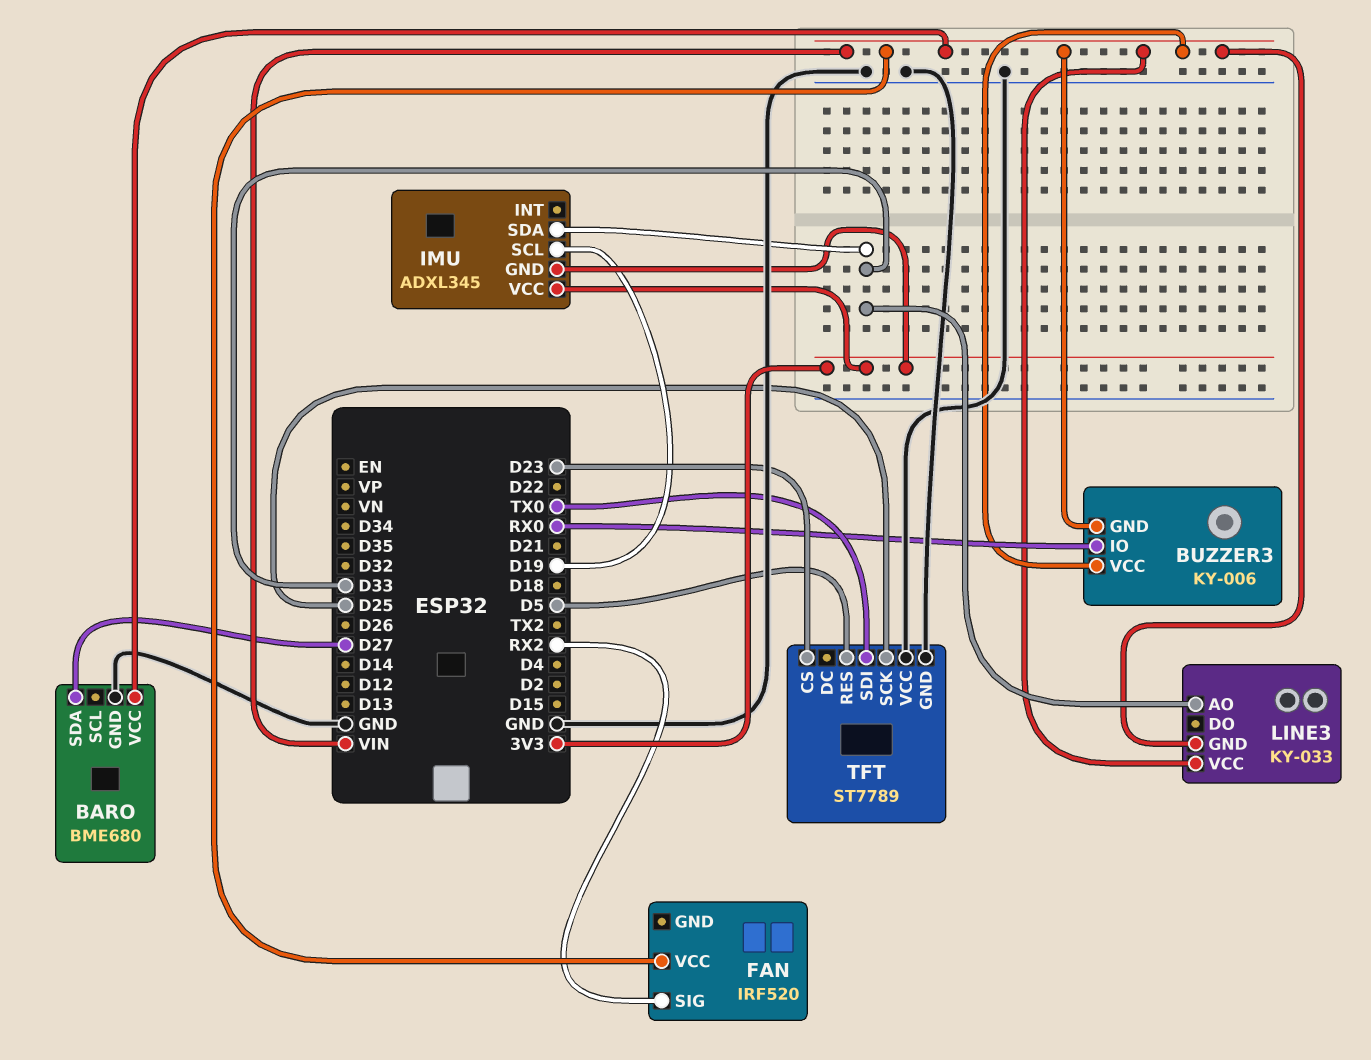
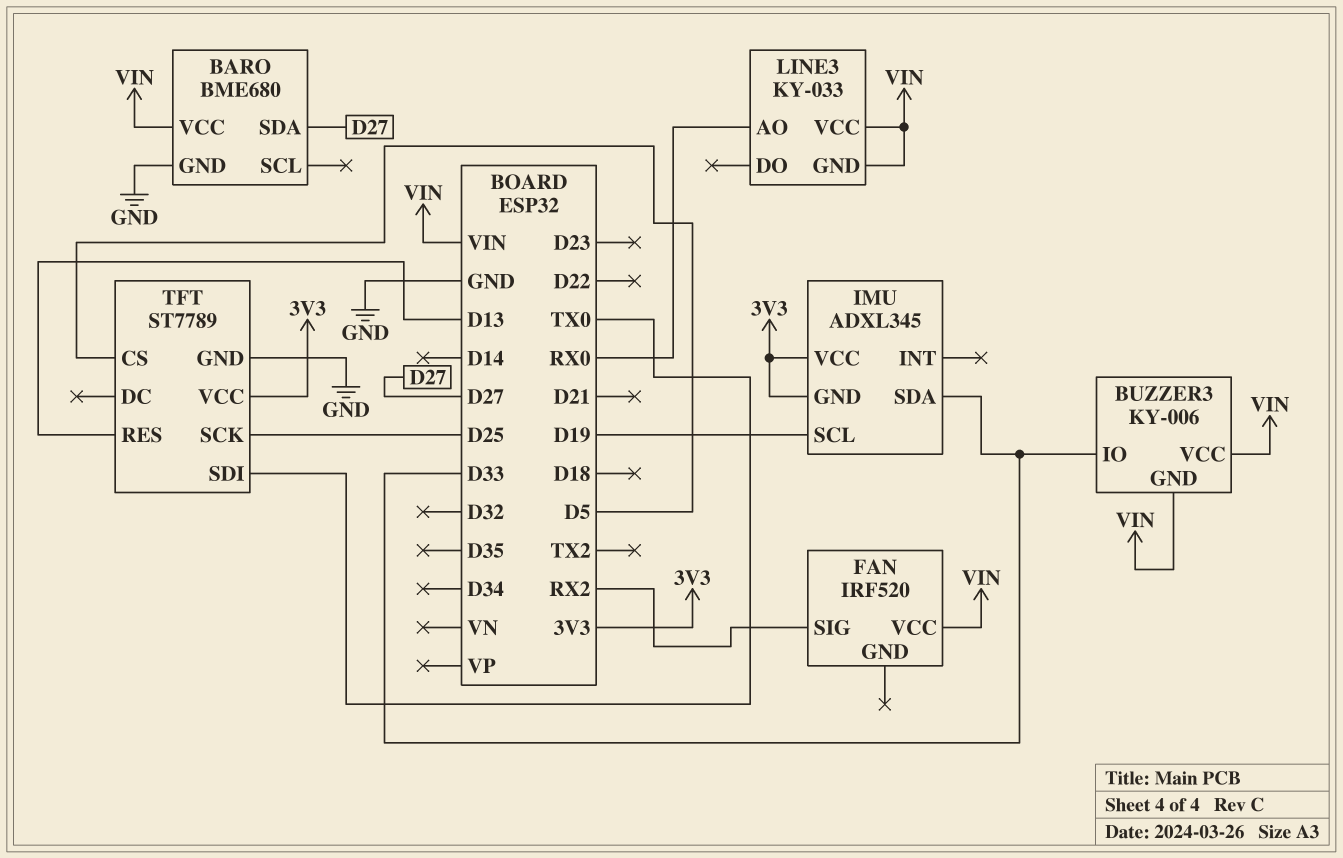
BUZZER3 pin IO: RX0 -> D33
LINE3 pin AO: D33 -> RX0
TFT pin CS: D23 -> D5
TFT pin RES: D5 -> D13
TFT pin VCC: GND -> 3V3

